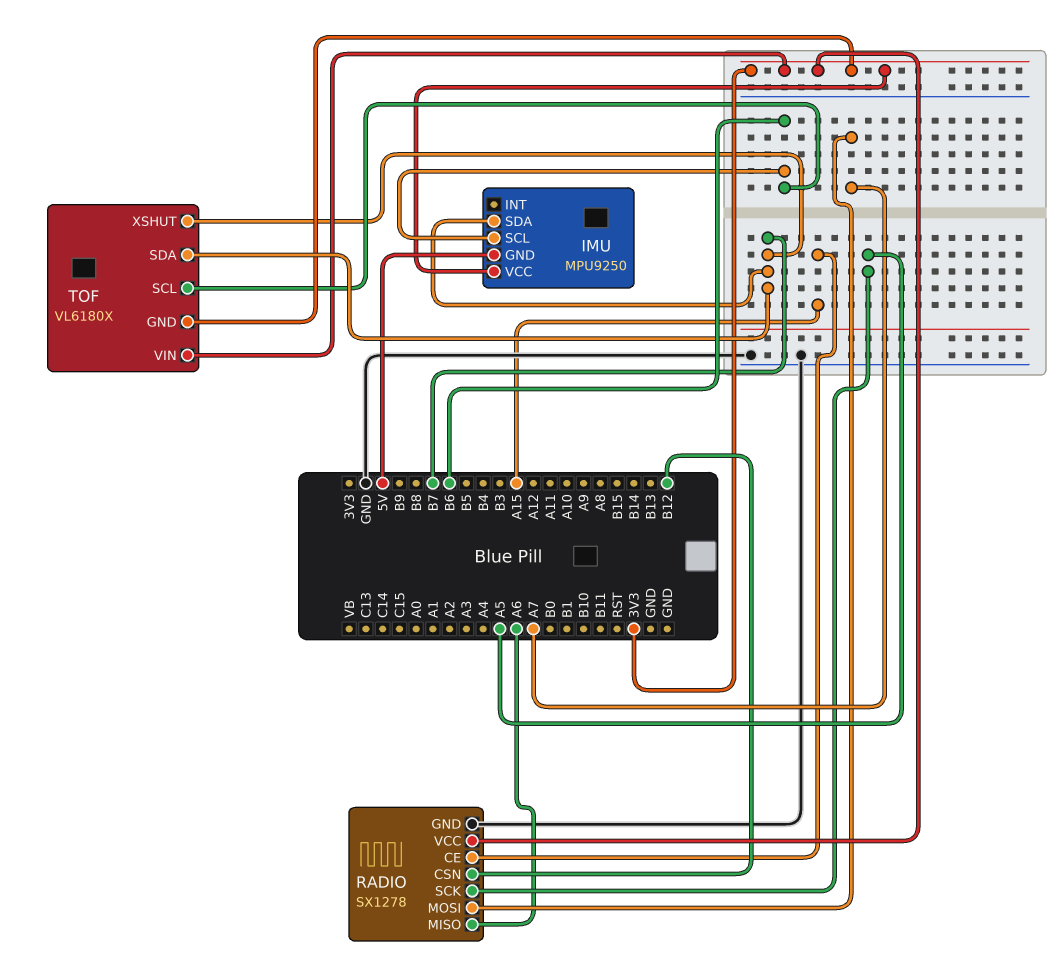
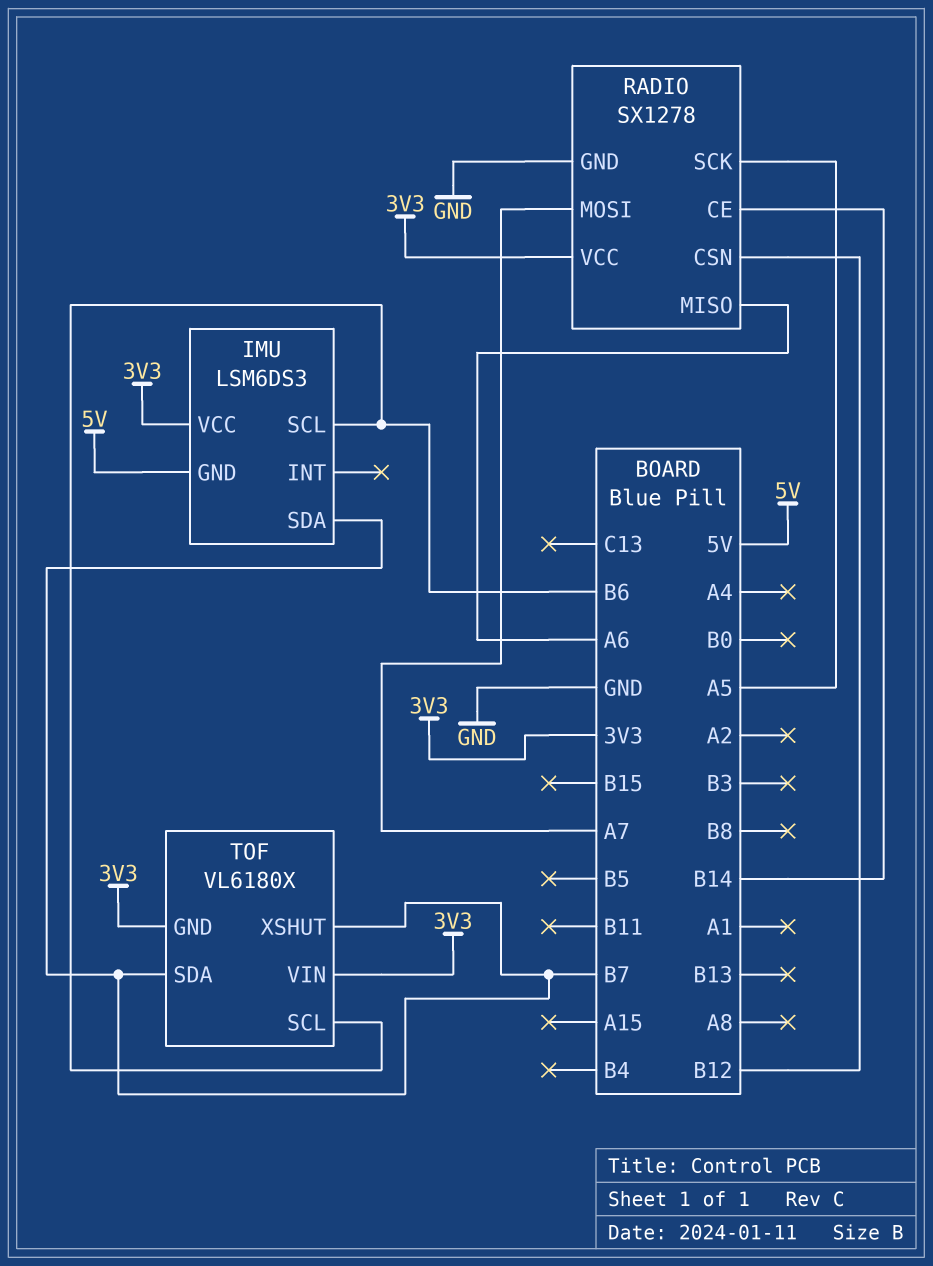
IMU: MPU9250 -> LSM6DS3
RADIO pin CE: A15 -> B14

